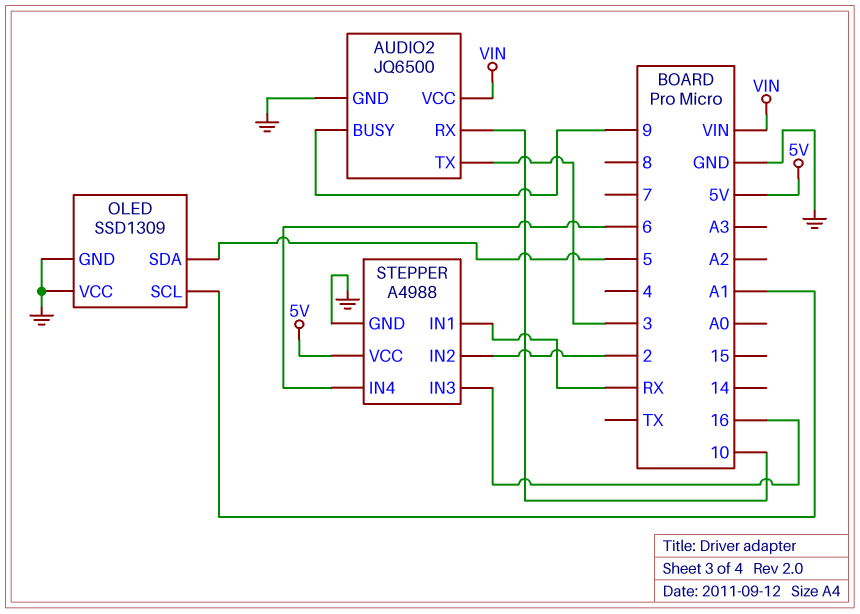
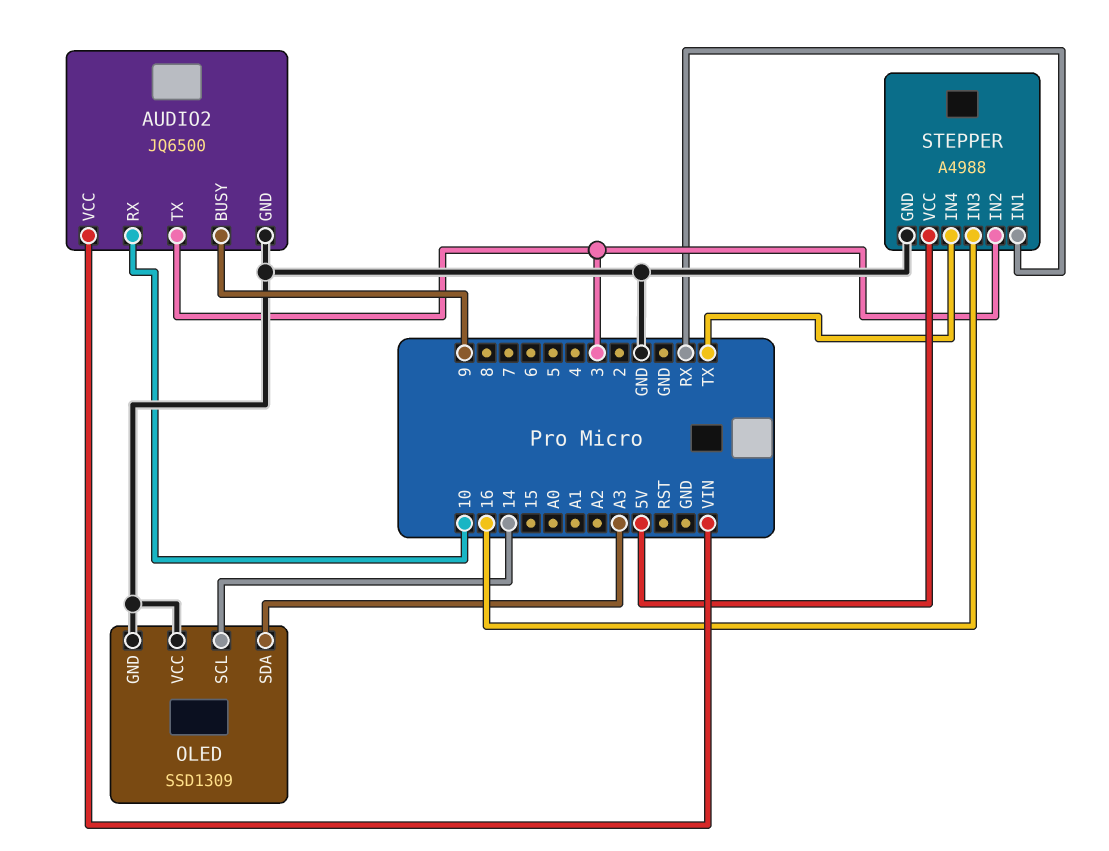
OLED pin SCL: A1 -> 14
OLED pin SDA: 5 -> A3
STEPPER pin IN2: 2 -> 3
STEPPER pin IN4: 6 -> TX

